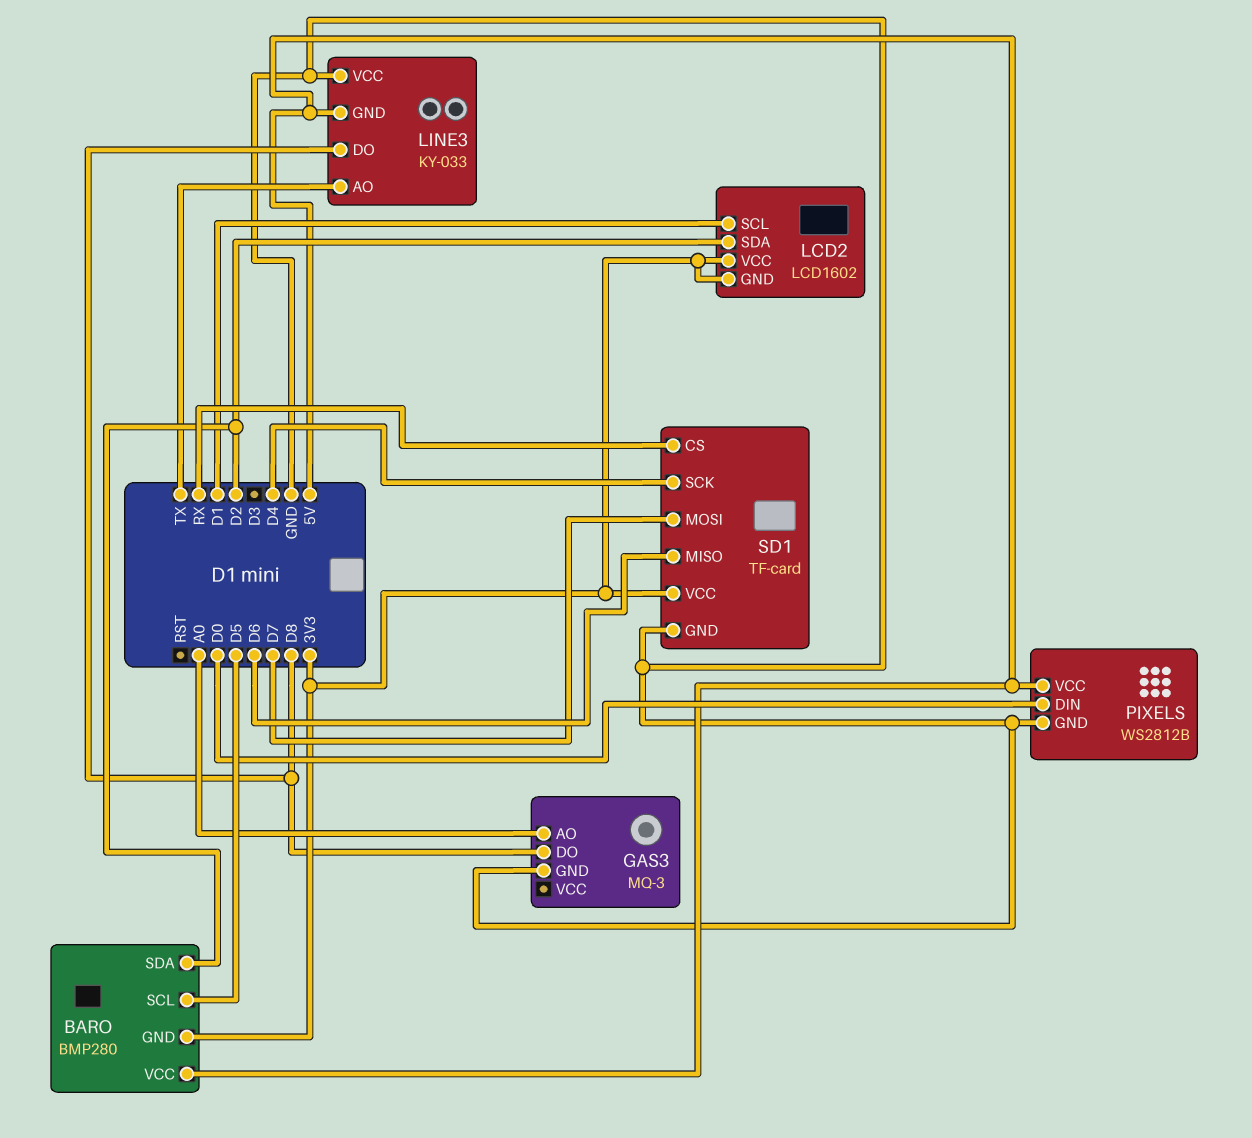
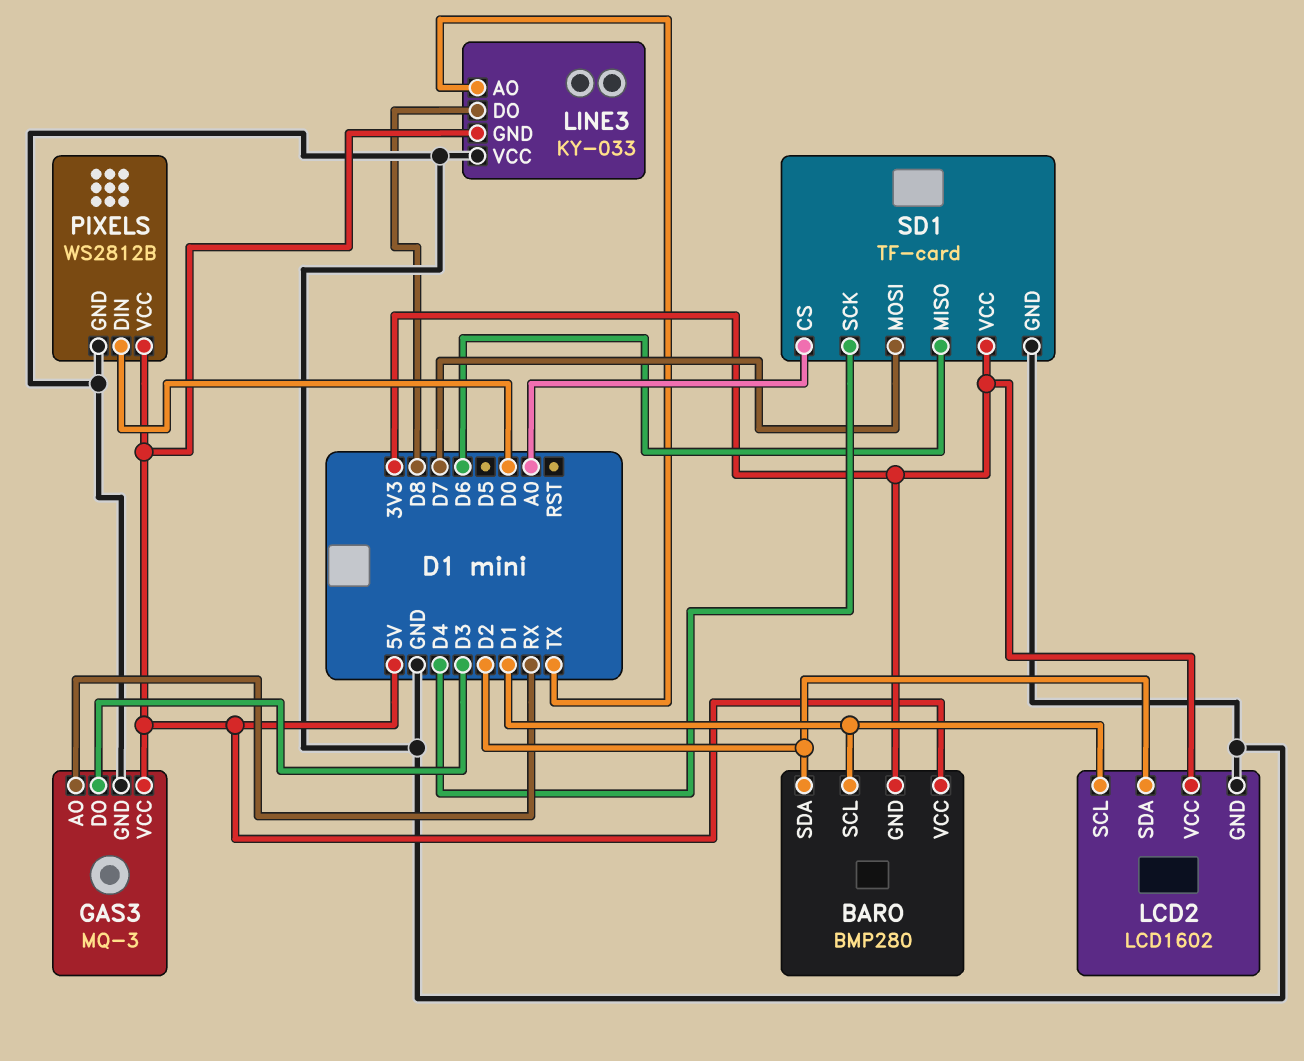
BARO pin SCL: D5 -> D1
GAS3 pin AO: A0 -> RX
GAS3 pin DO: D8 -> D3
GAS3 pin VCC: none -> 5V
LCD2 pin GND: 3V3 -> GND
SD1 pin CS: RX -> A0

